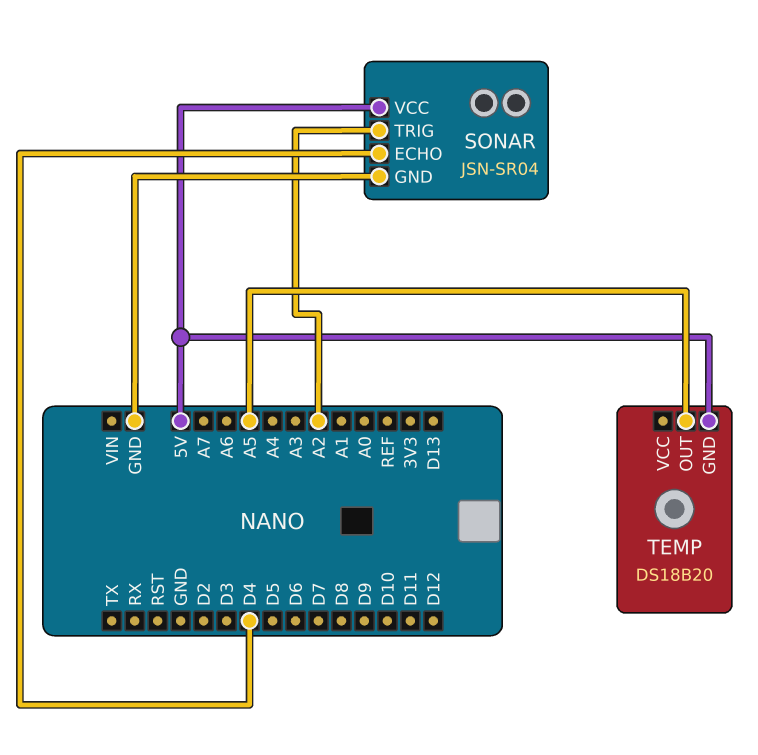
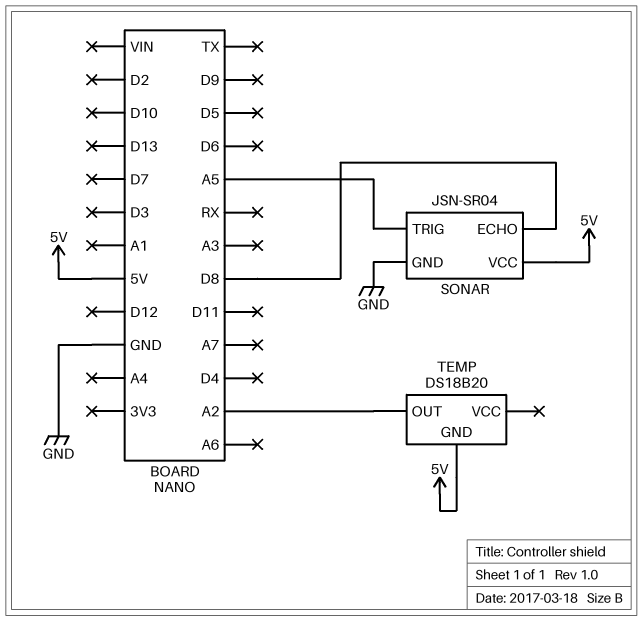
SONAR pin ECHO: D4 -> D8
SONAR pin TRIG: A2 -> A5
TEMP pin OUT: A5 -> A2

